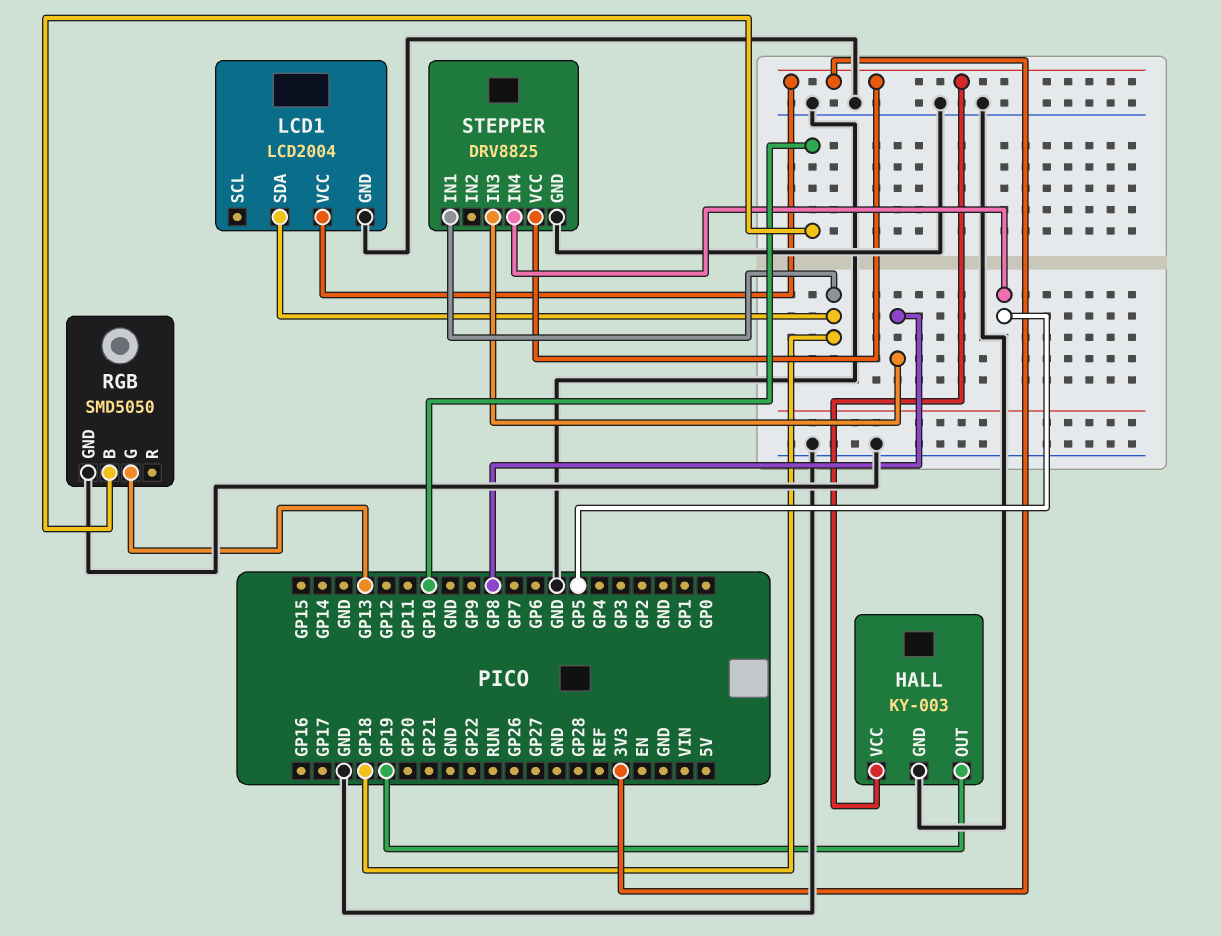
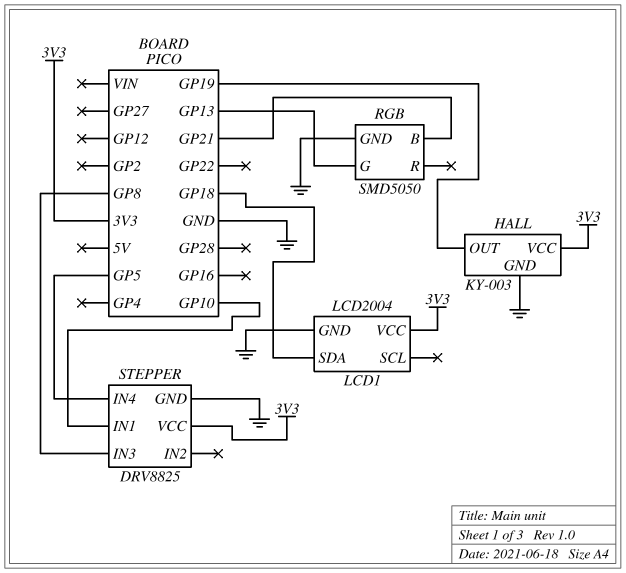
RGB pin B: GP10 -> GP21
STEPPER pin IN1: GP18 -> GP10

